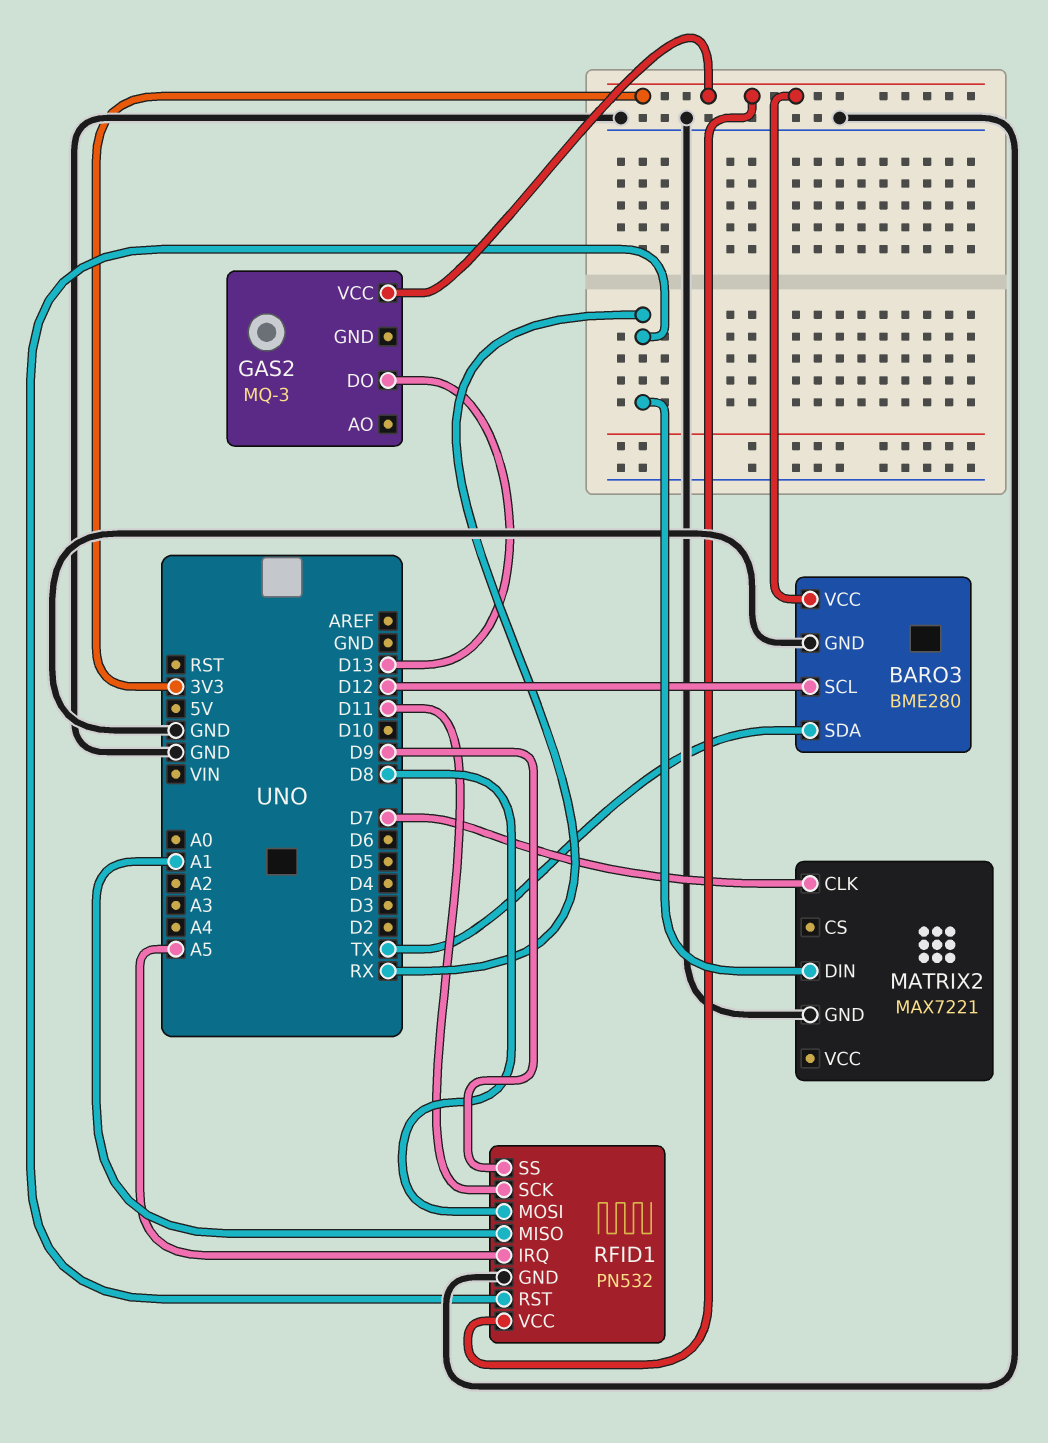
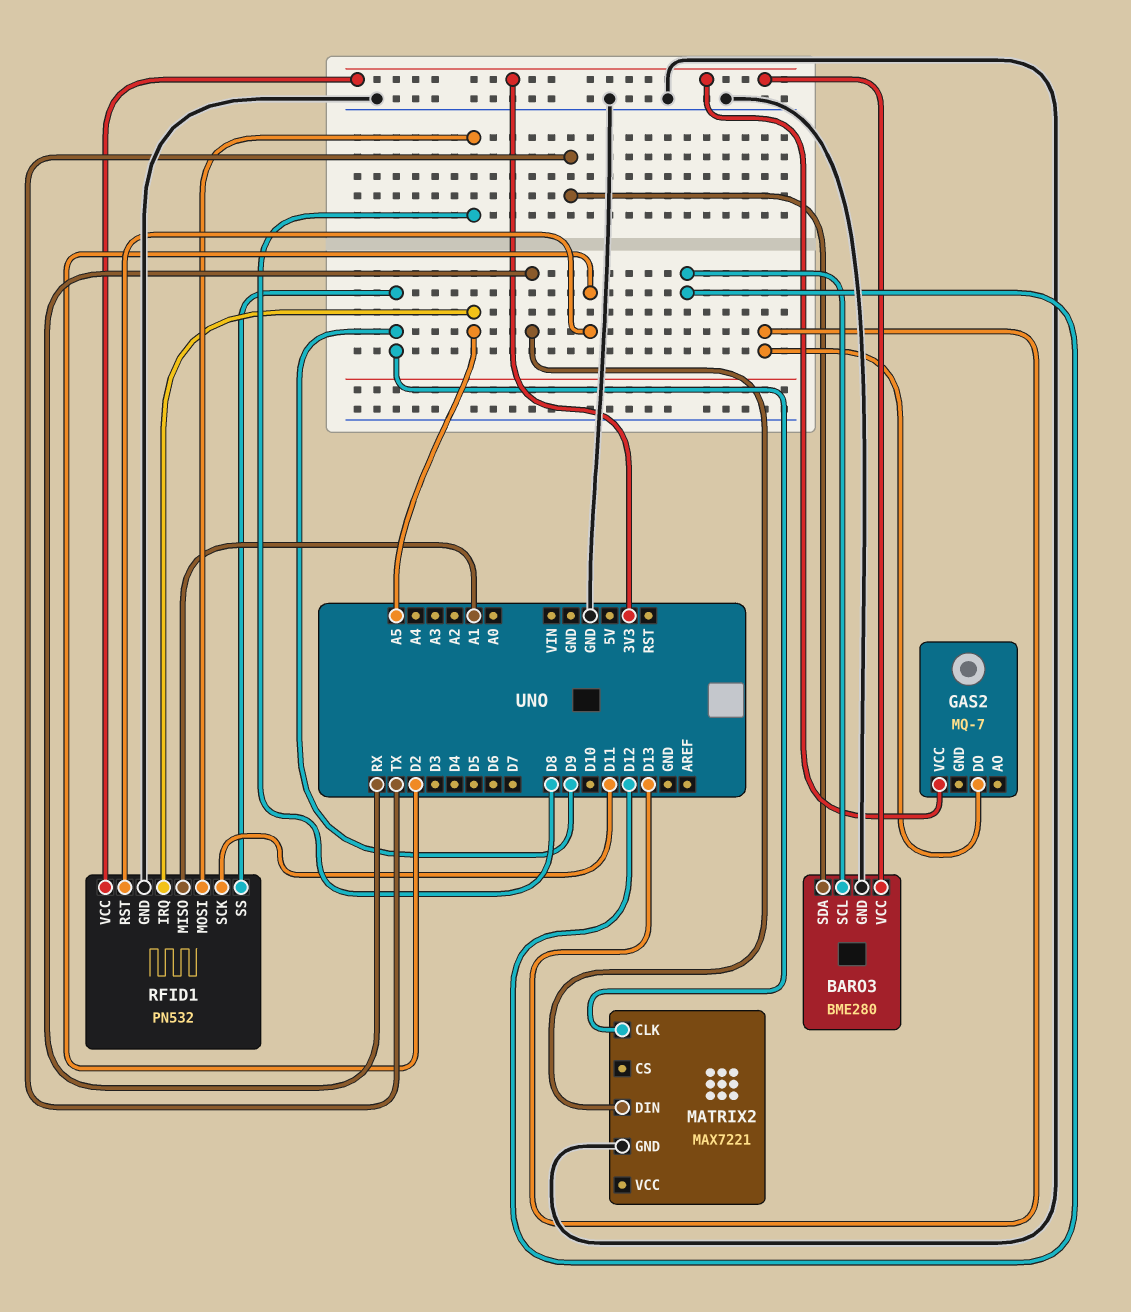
GAS2: MQ-3 -> MQ-7
MATRIX2 pin CLK: D7 -> D9
RFID1 pin RST: RX -> D2

